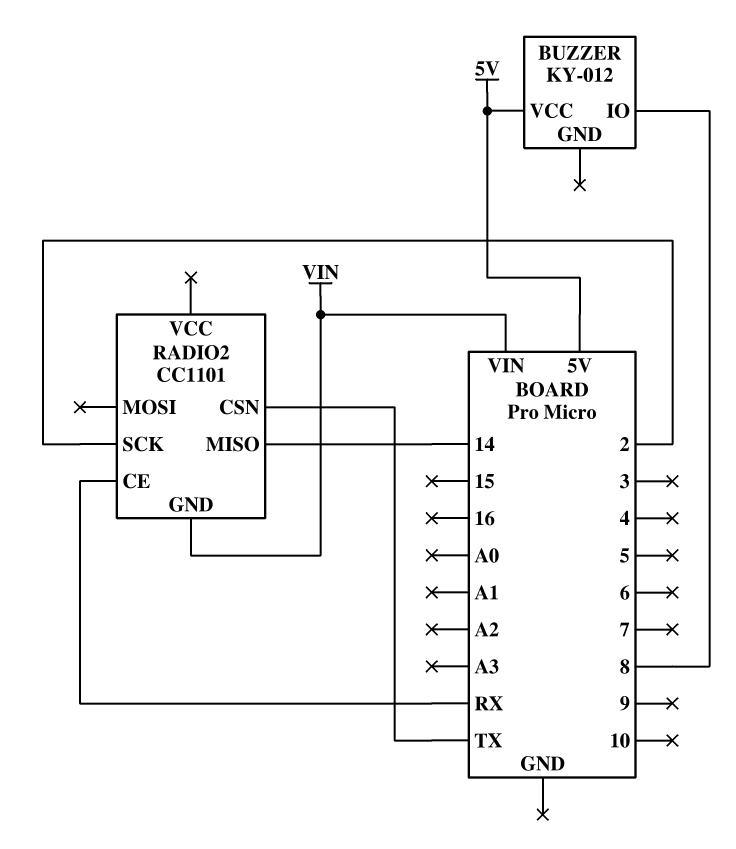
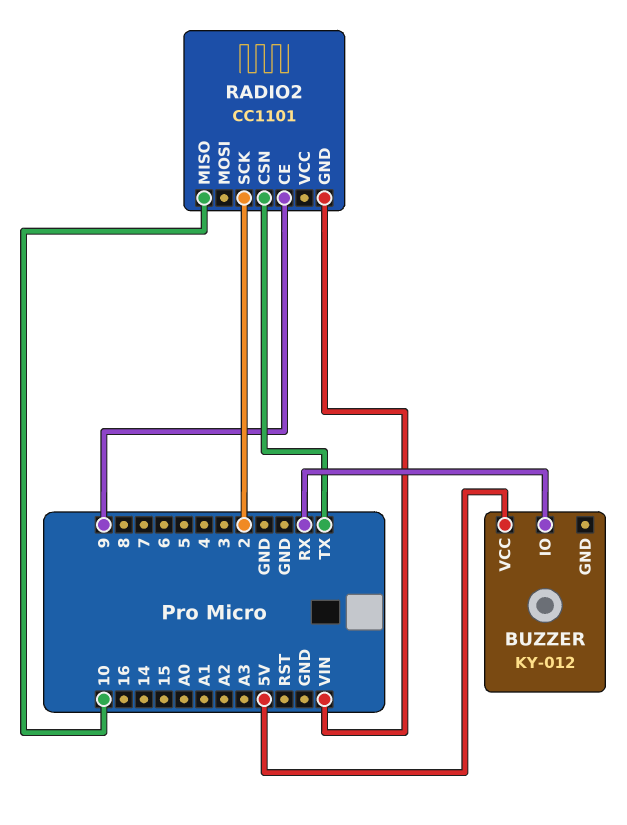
BUZZER pin IO: 8 -> RX
RADIO2 pin CE: RX -> 9
RADIO2 pin MISO: 14 -> 10

